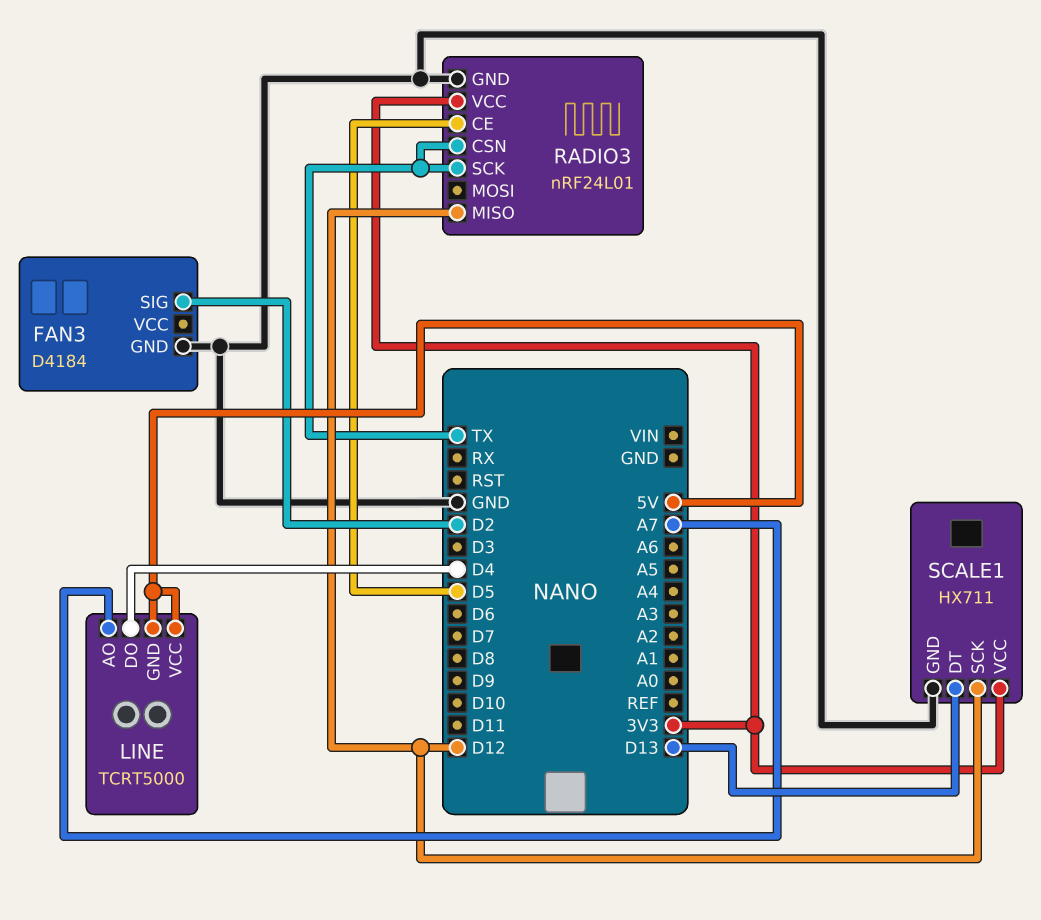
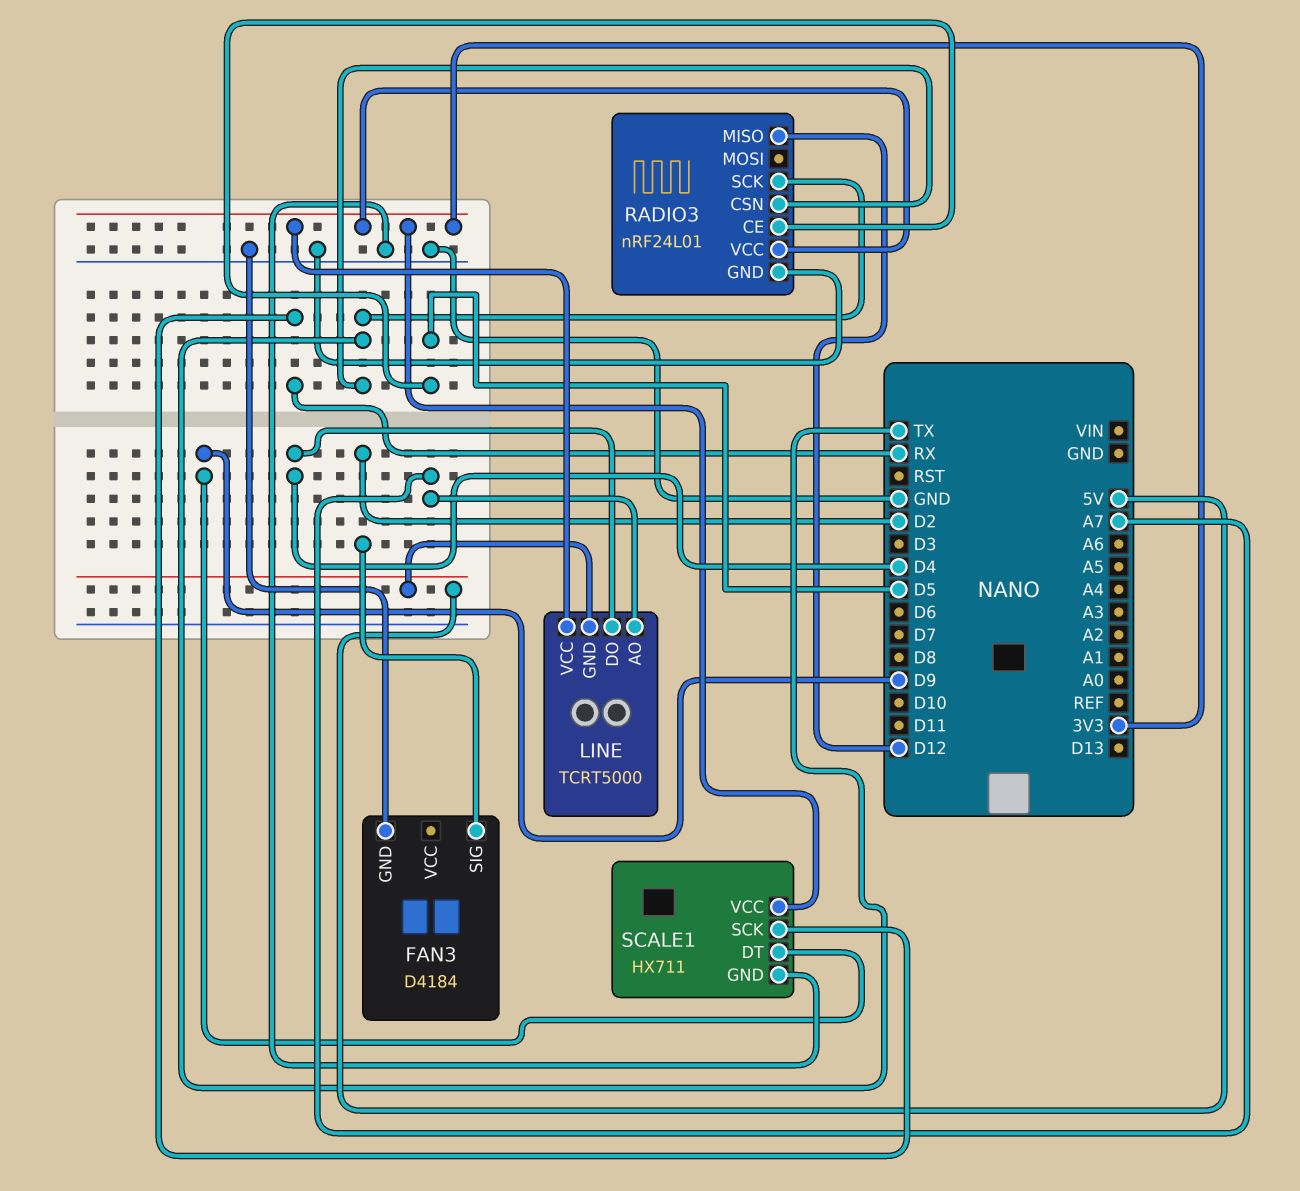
LINE pin VCC: 5V -> 3V3
SCALE1 pin DT: D13 -> D9
SCALE1 pin SCK: D12 -> RX

